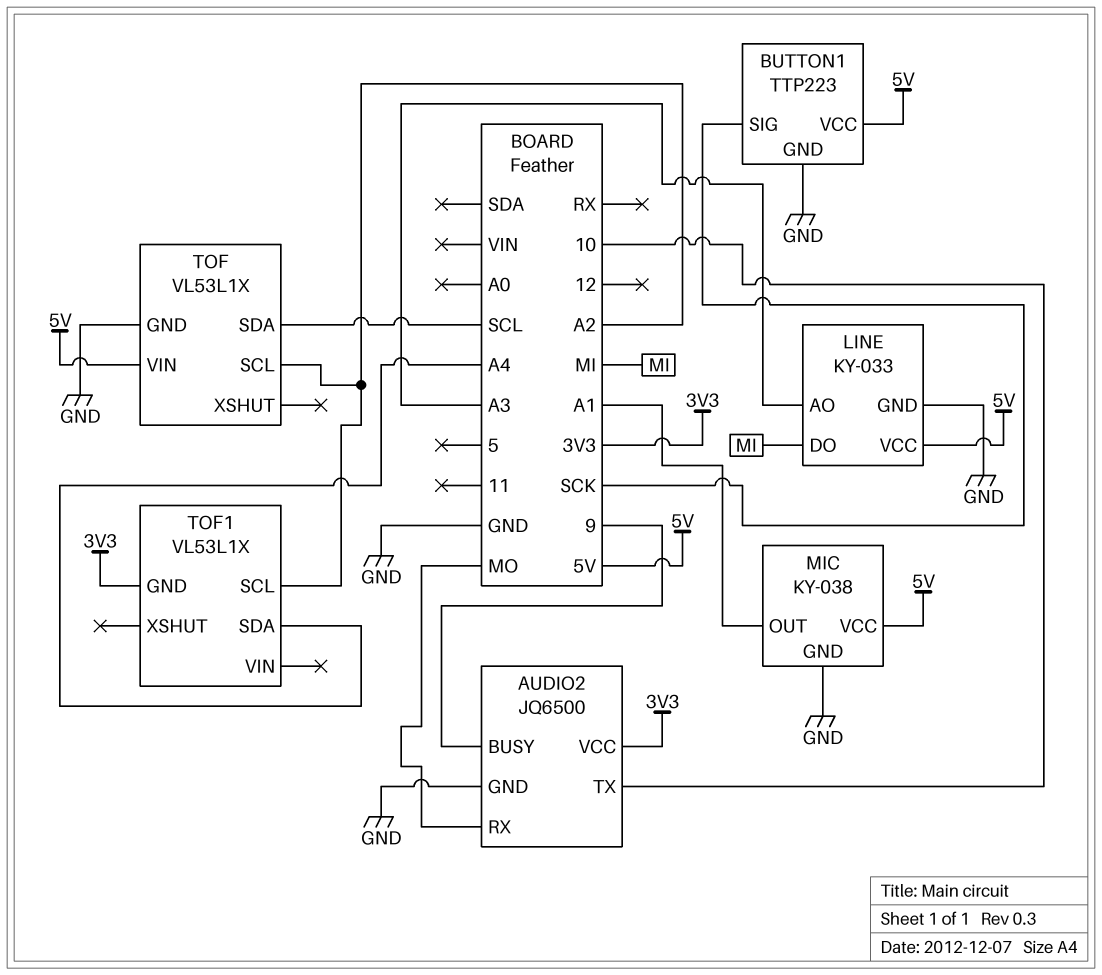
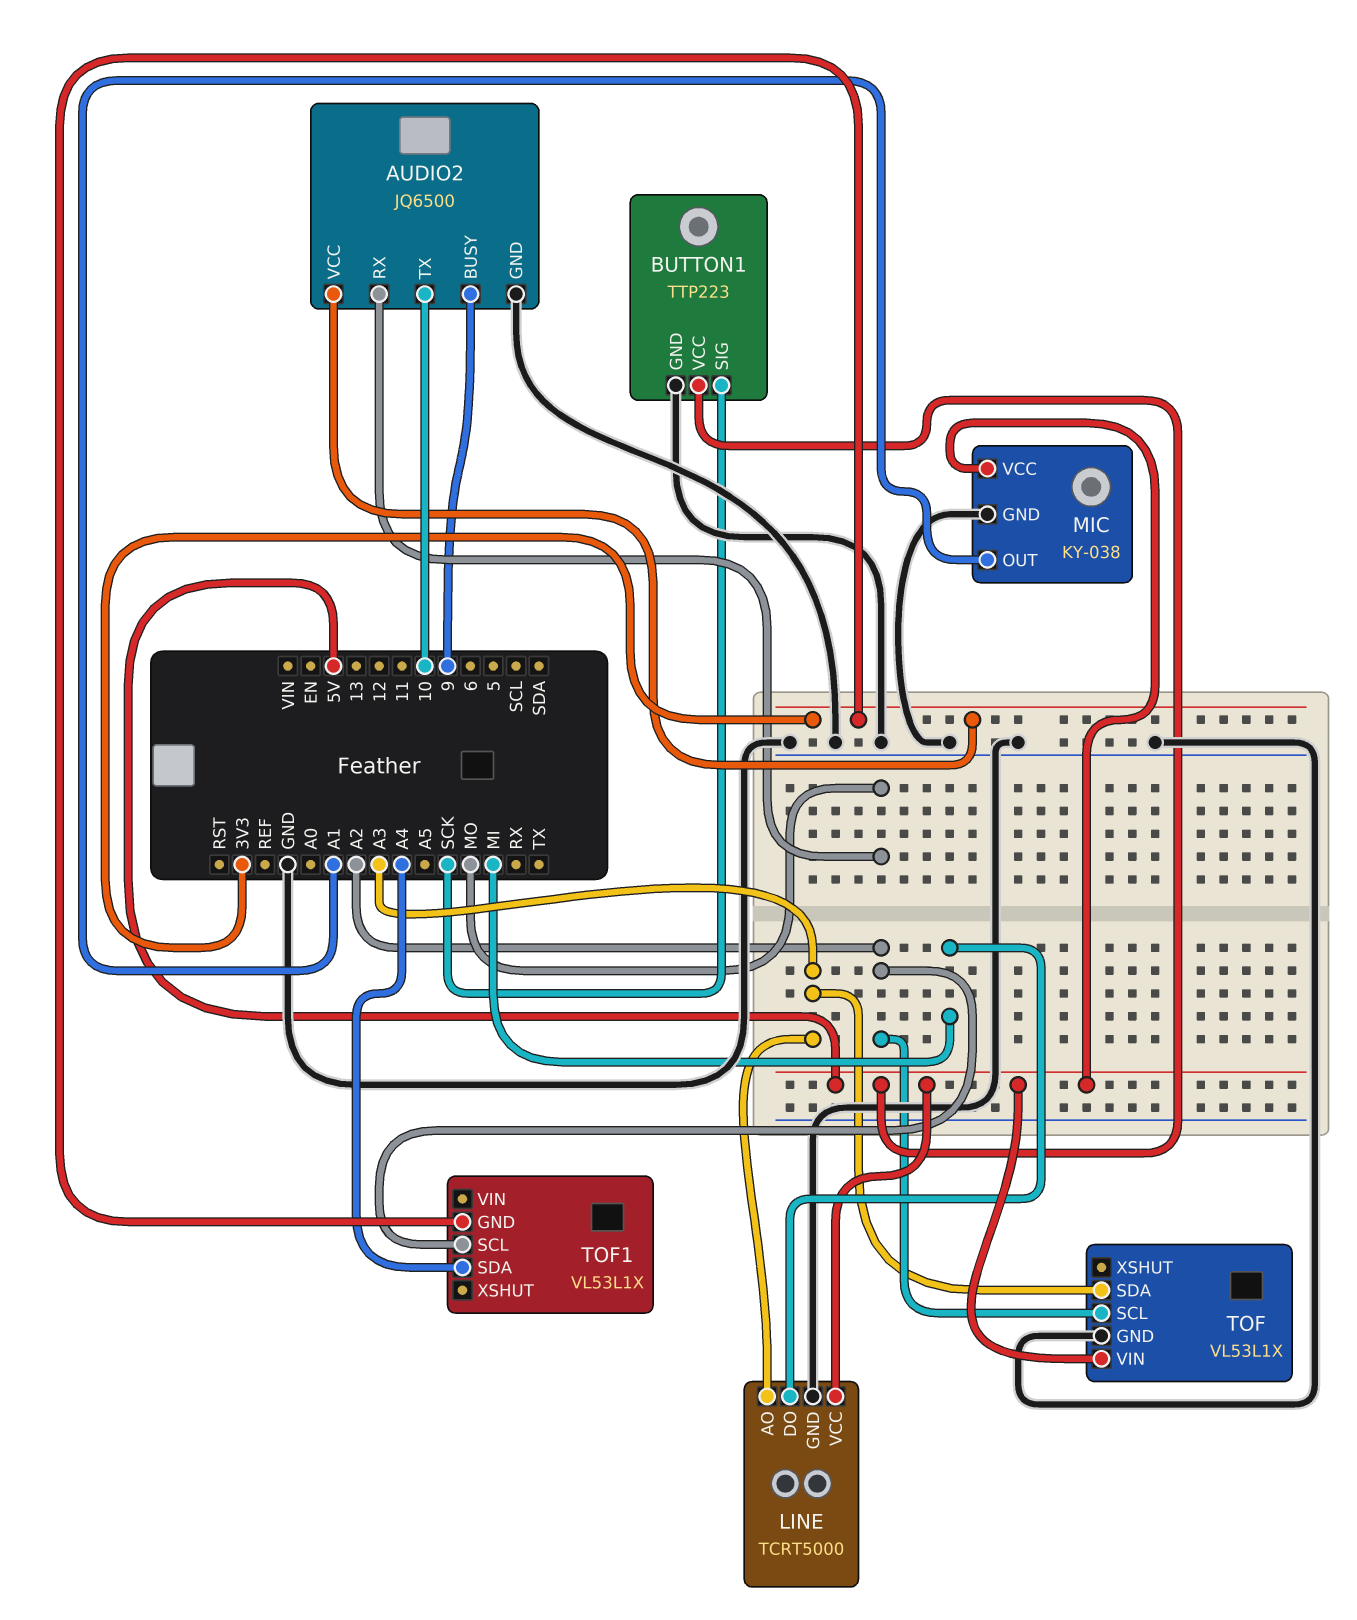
LINE: KY-033 -> TCRT5000
TOF pin SDA: SCL -> A3

